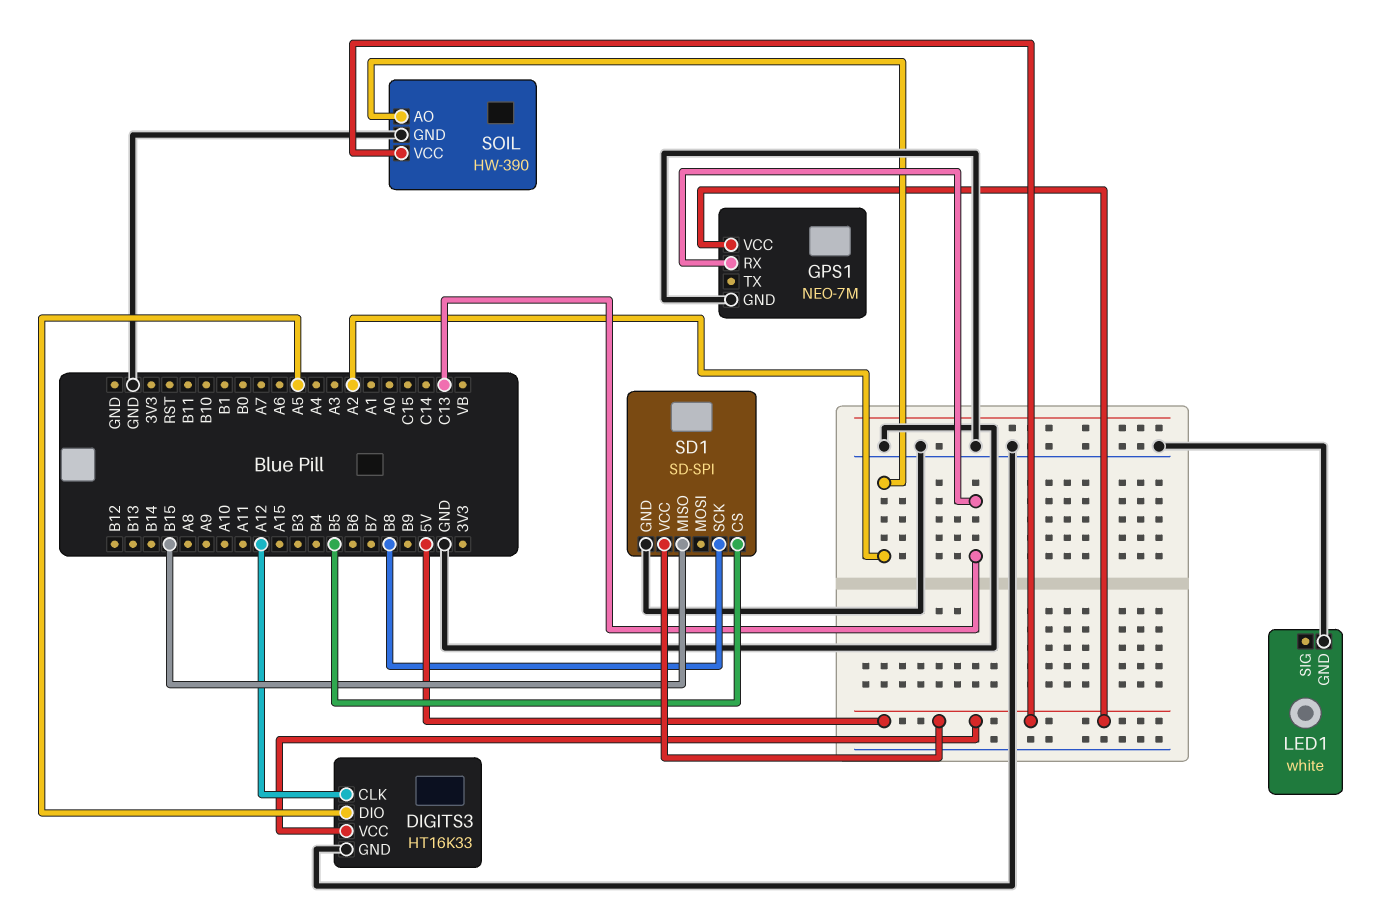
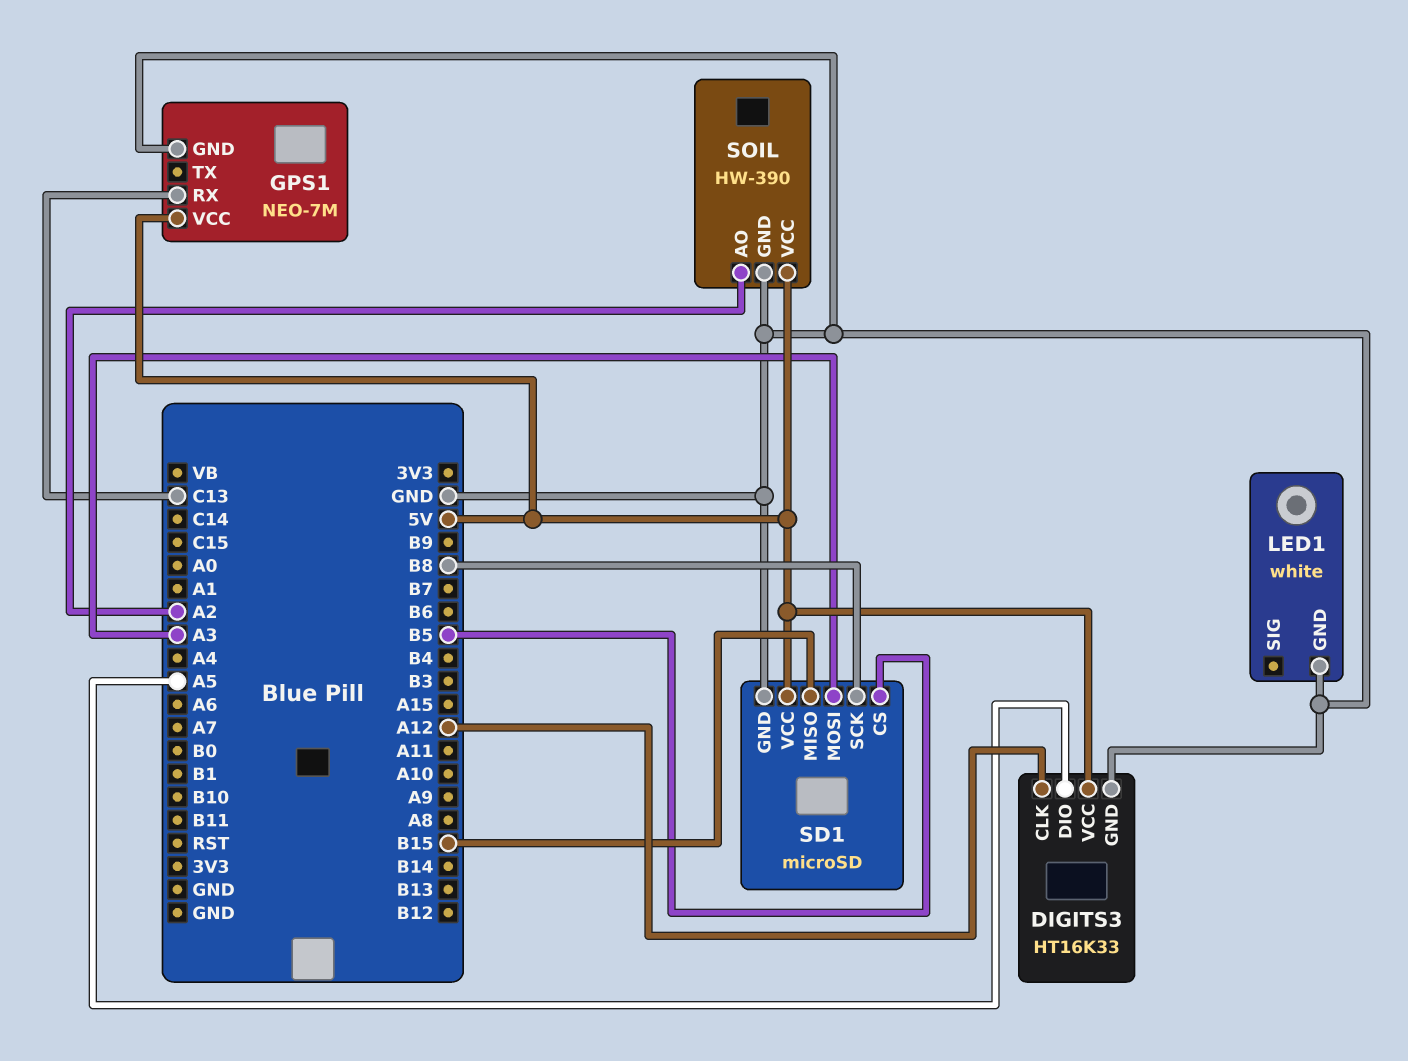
SD1: SD-SPI -> microSD
SD1 pin MOSI: none -> A3

